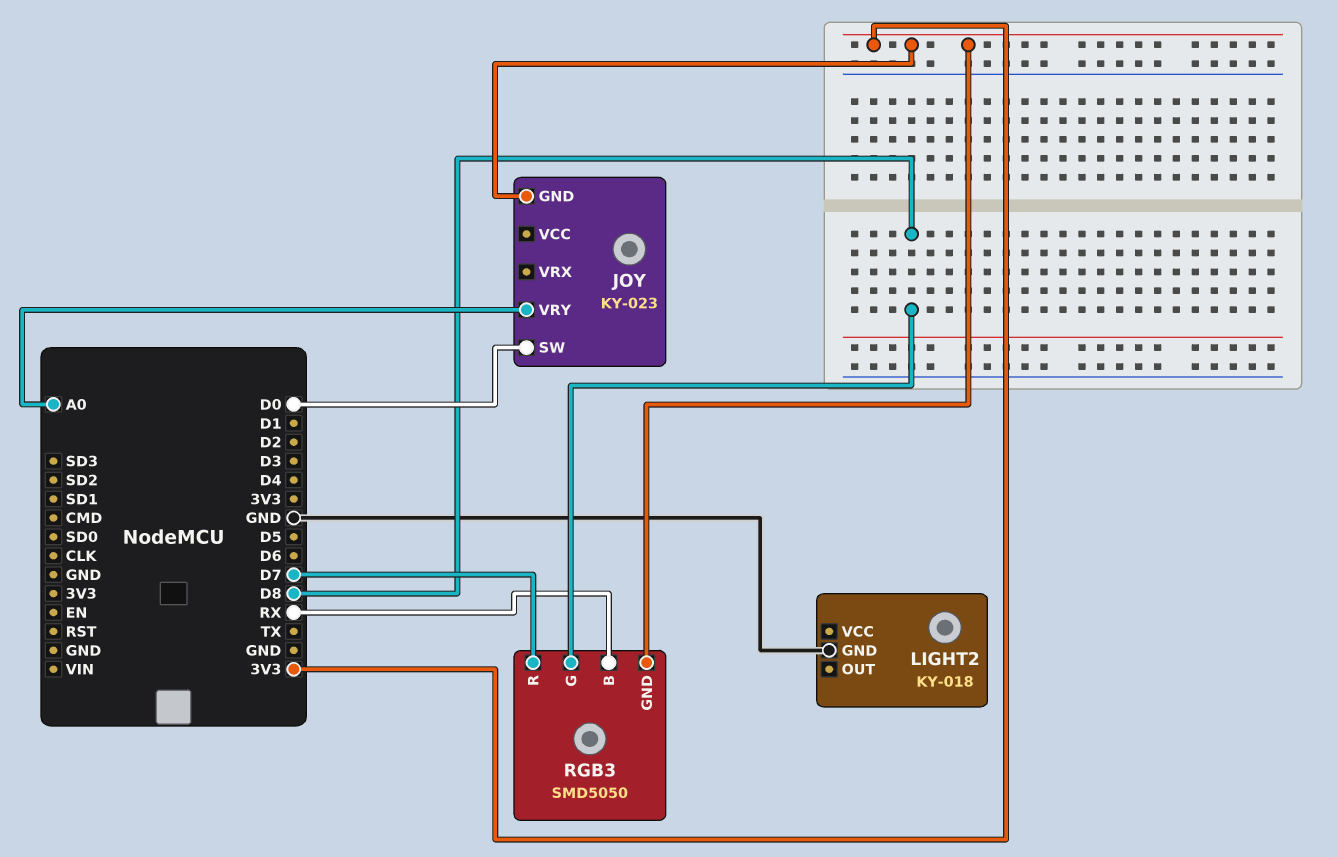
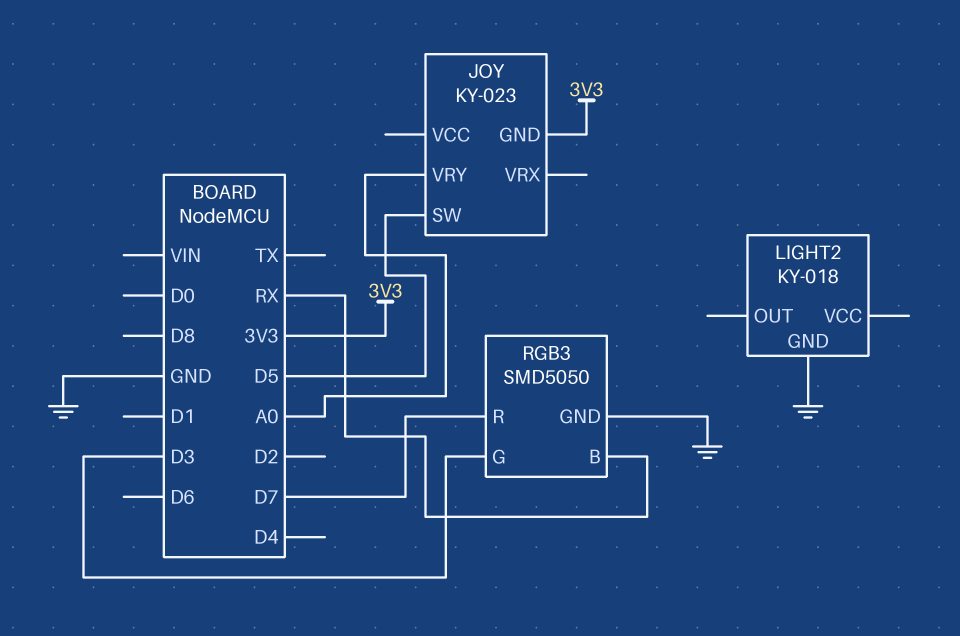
JOY pin SW: D0 -> D5
RGB3 pin G: D8 -> D3
RGB3 pin GND: 3V3 -> GND

